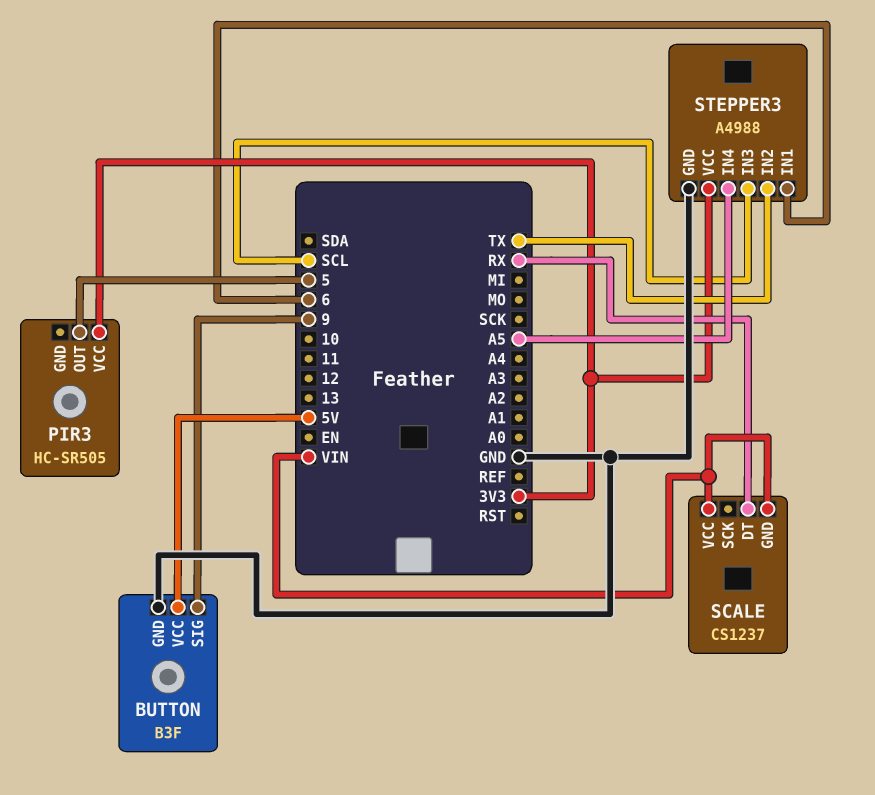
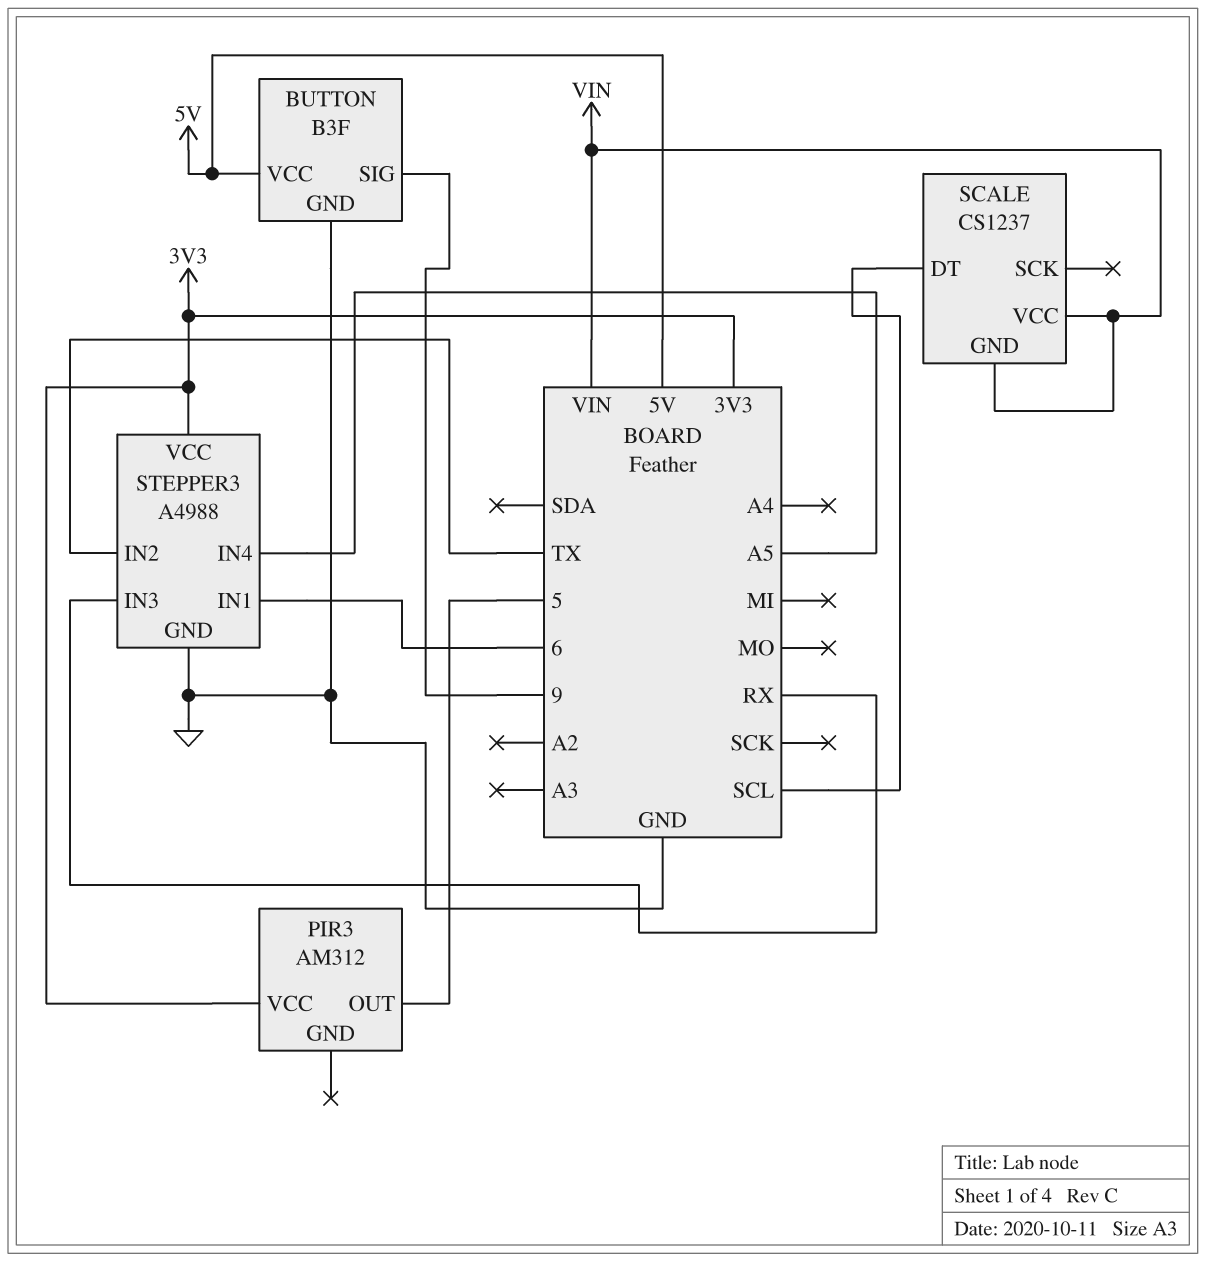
PIR3: HC-SR505 -> AM312
SCALE pin DT: RX -> SCL
STEPPER3 pin IN3: SCL -> RX

